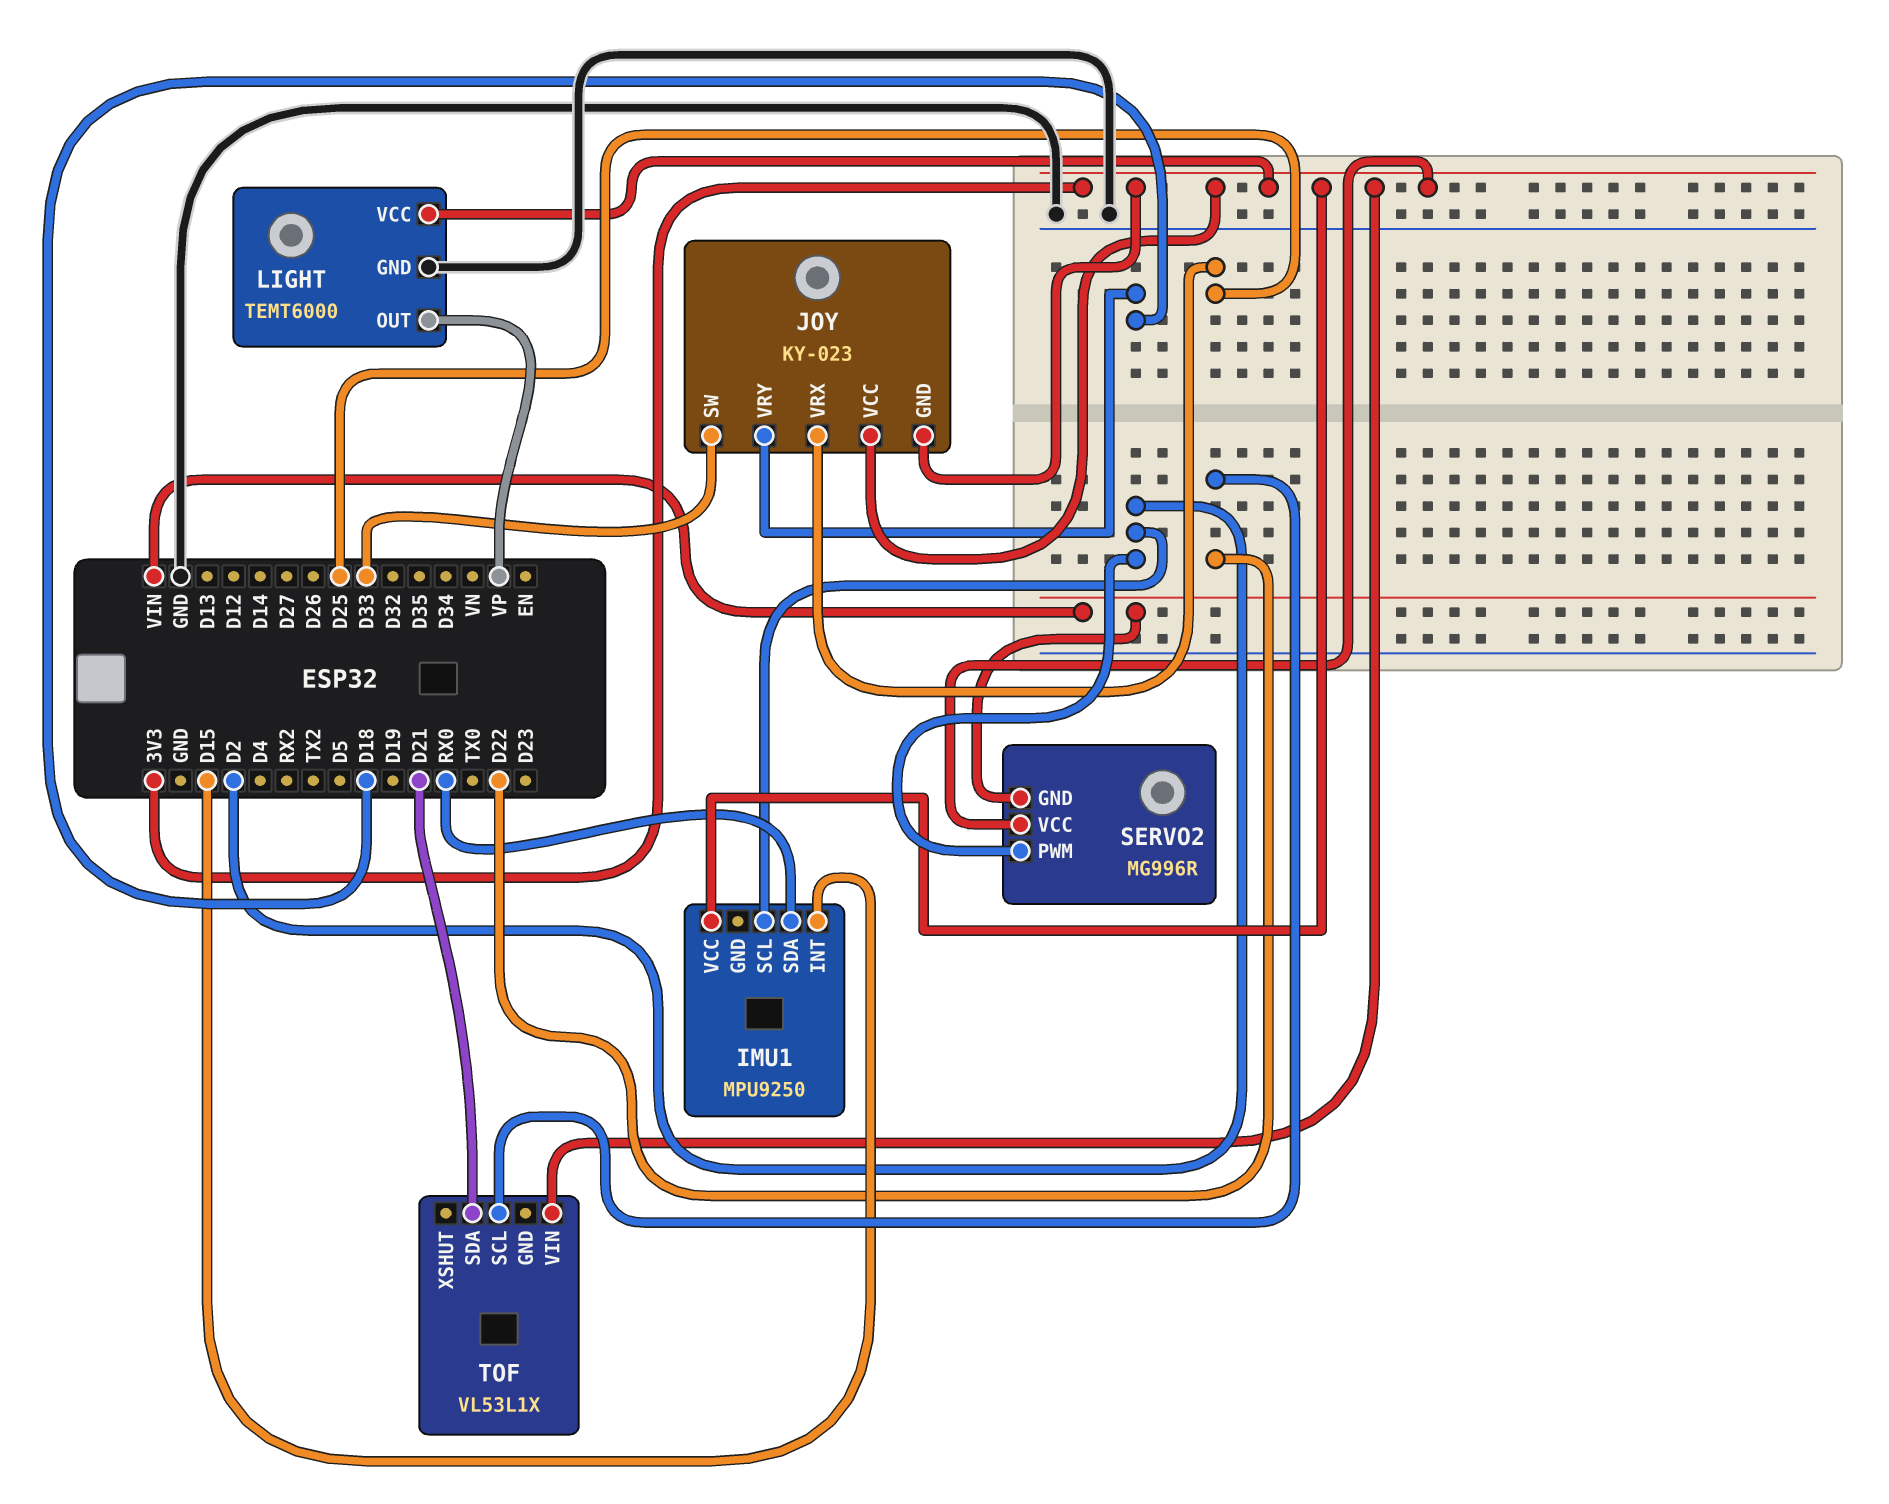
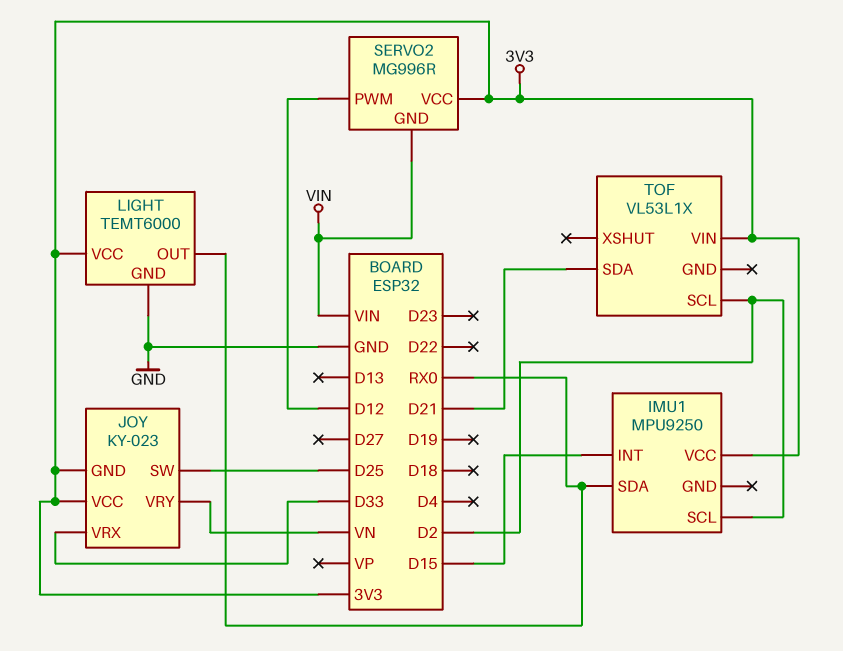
JOY pin SW: D33 -> D25
JOY pin VRX: D25 -> D33
JOY pin VRY: D18 -> VN
LIGHT pin OUT: VP -> RX0
SERVO2 pin PWM: D2 -> D12
TOF pin SCL: D22 -> D2

